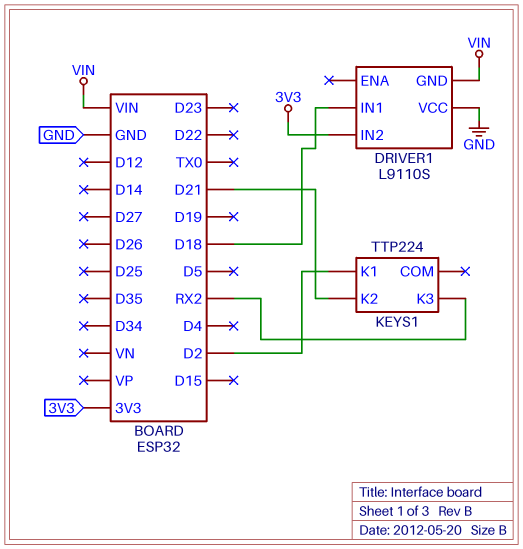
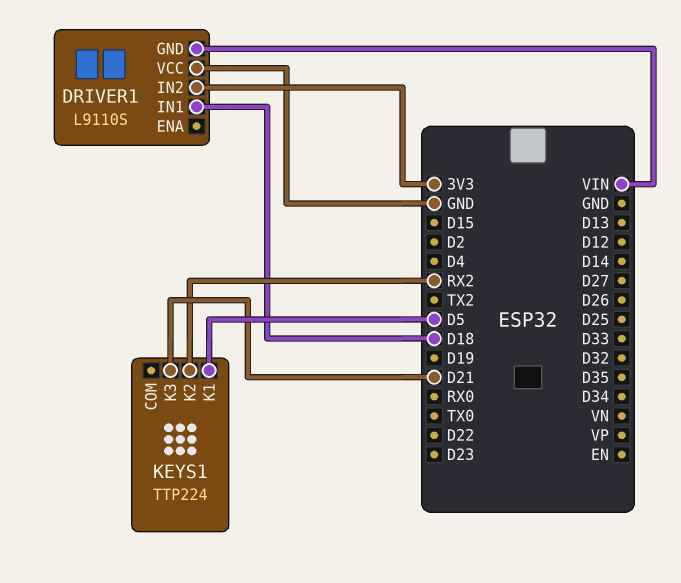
KEYS1 pin K1: D2 -> D5
KEYS1 pin K2: D21 -> RX2
KEYS1 pin K3: RX2 -> D21

